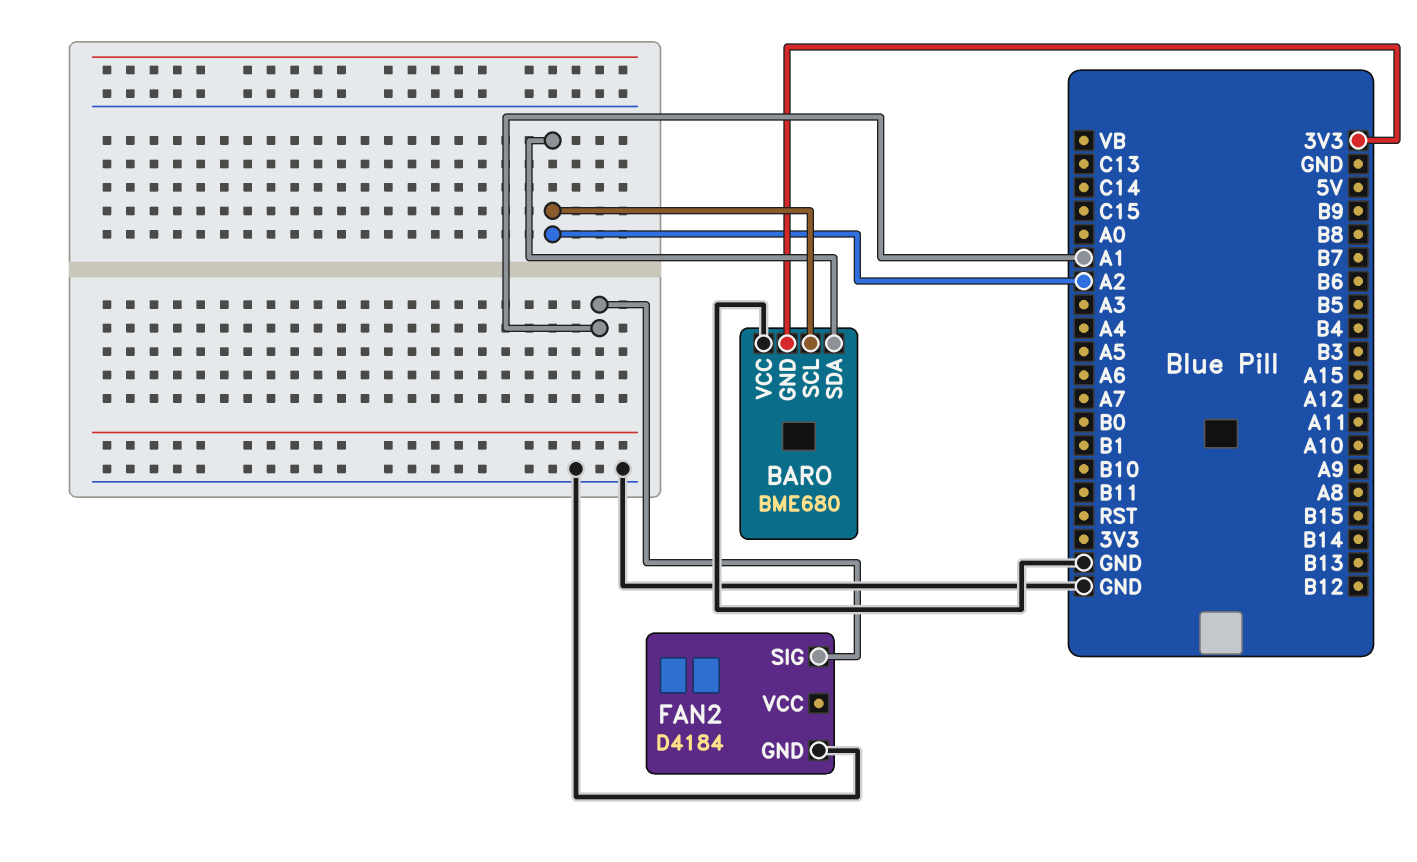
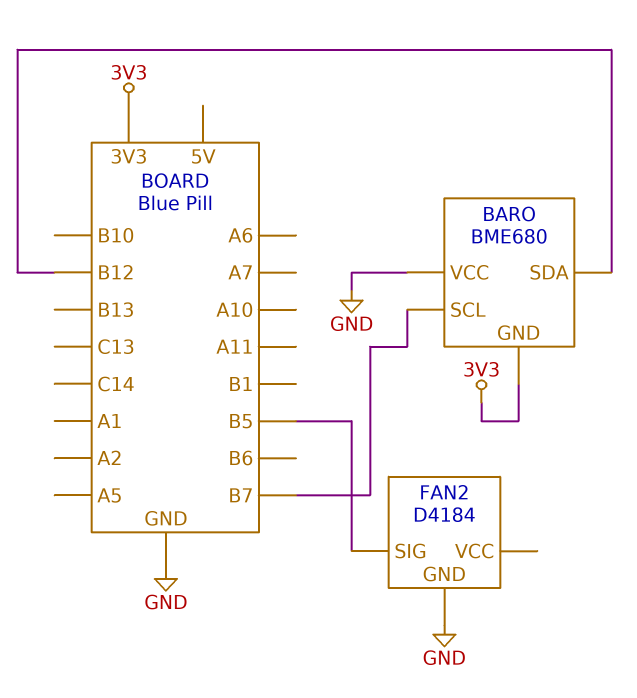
BARO pin SCL: A2 -> B7
BARO pin SDA: A2 -> B12
FAN2 pin SIG: A1 -> B5

